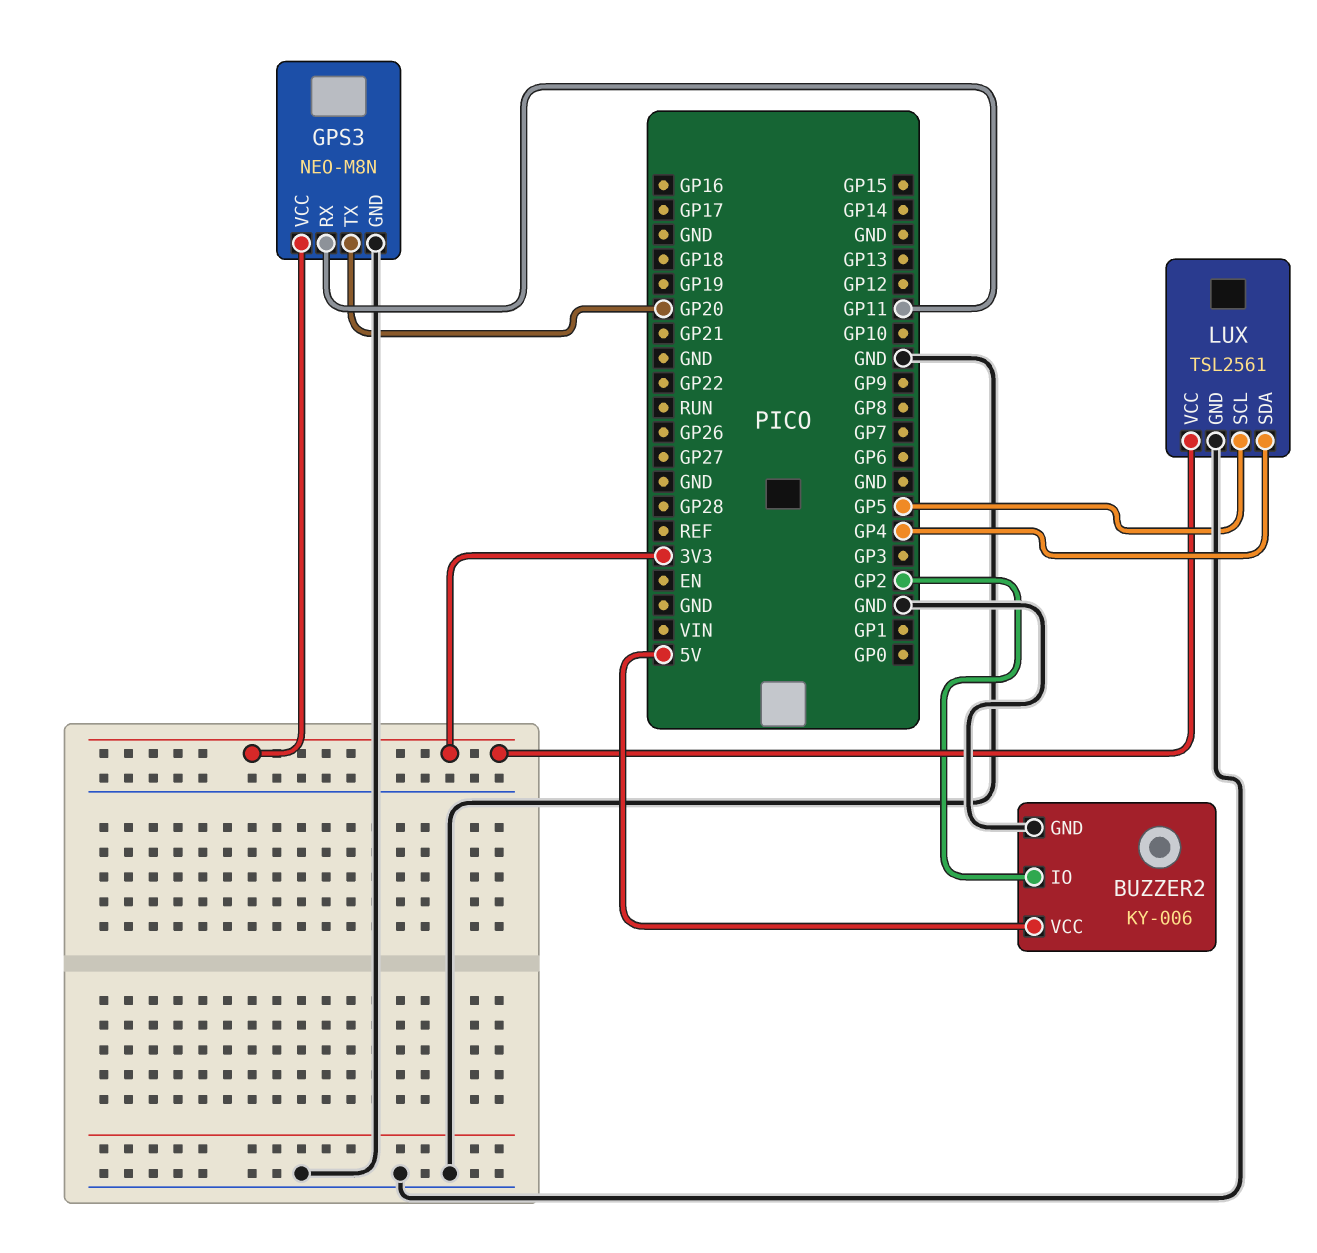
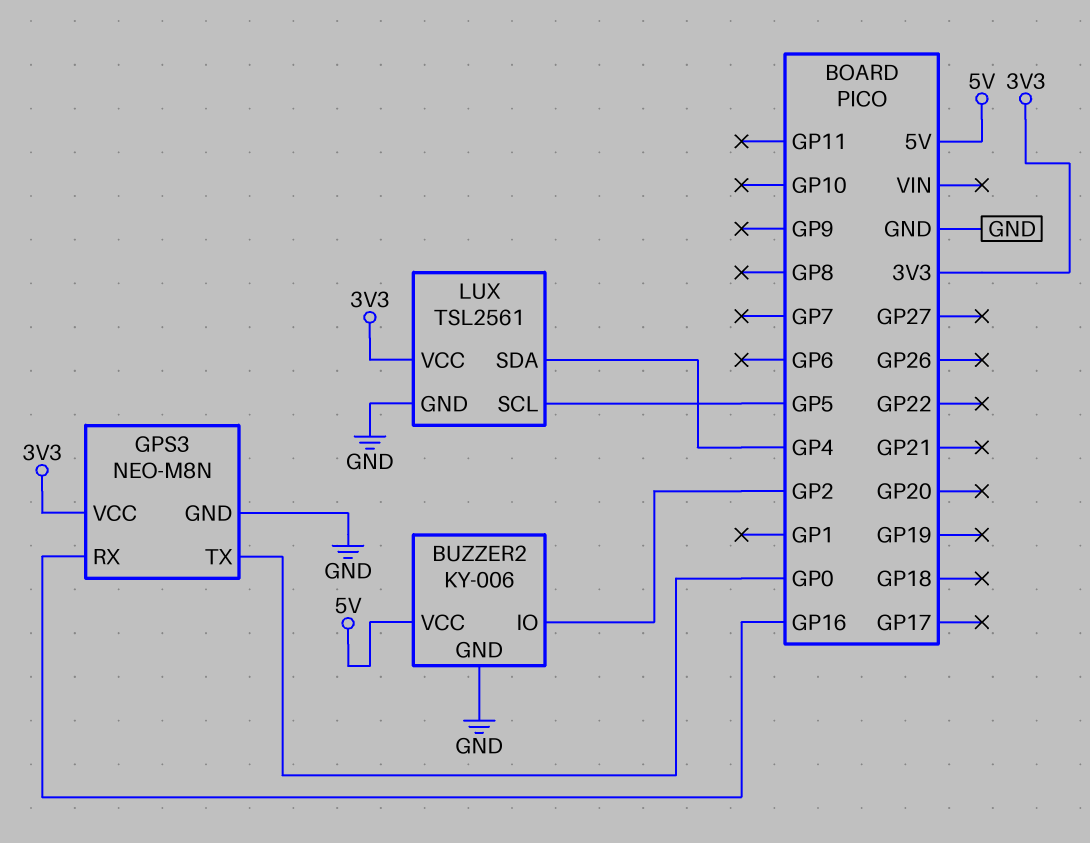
GPS3 pin RX: GP11 -> GP16
GPS3 pin TX: GP20 -> GP0

